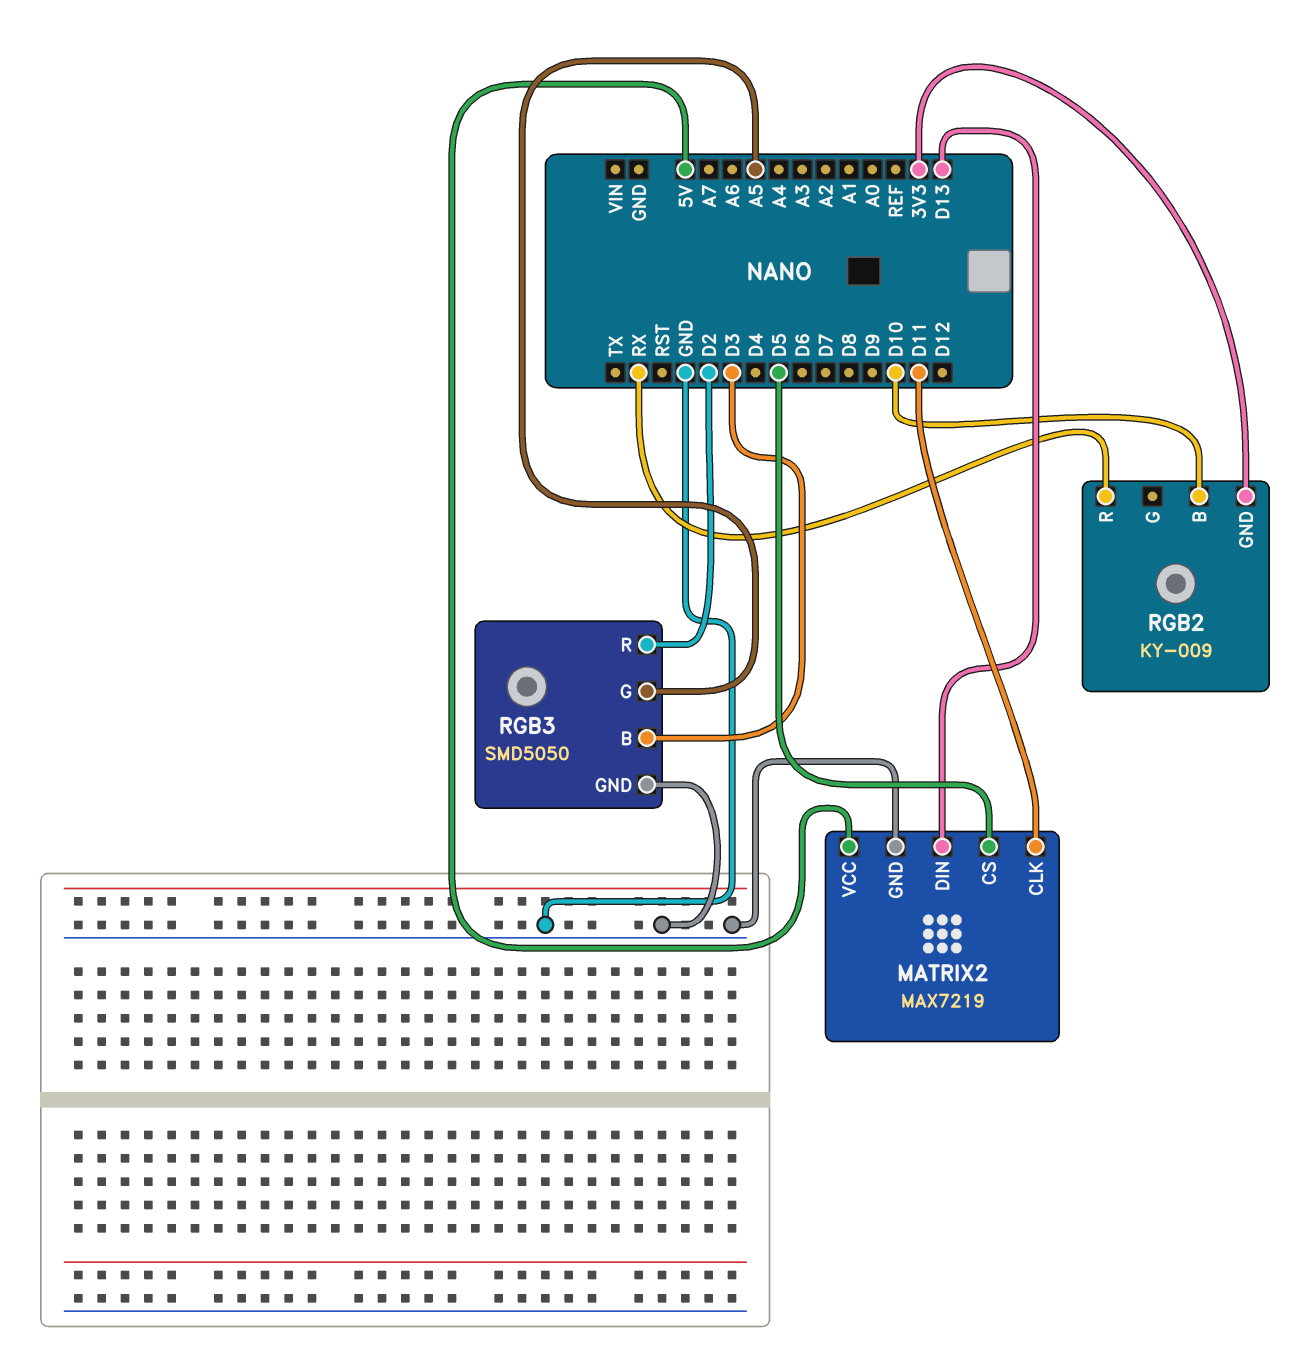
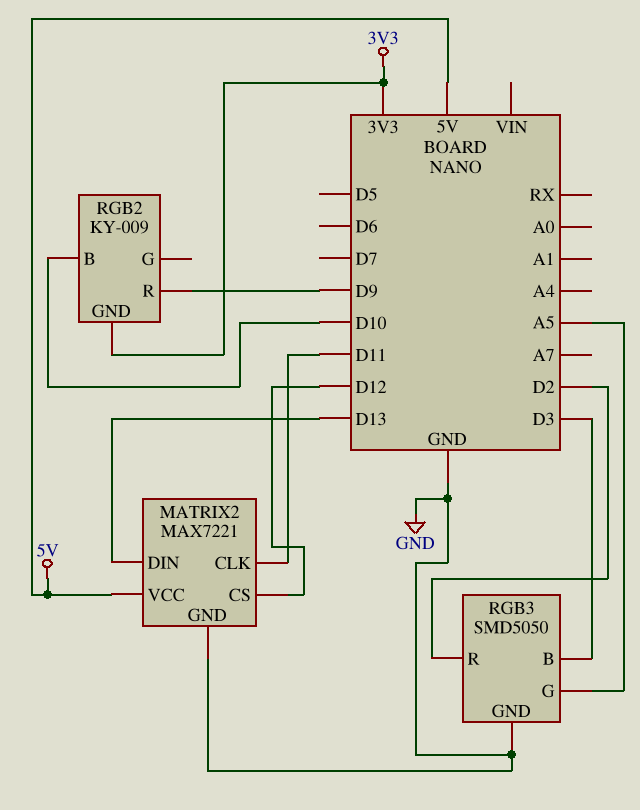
MATRIX2: MAX7219 -> MAX7221
MATRIX2 pin CS: D5 -> D12
RGB2 pin R: RX -> D9

